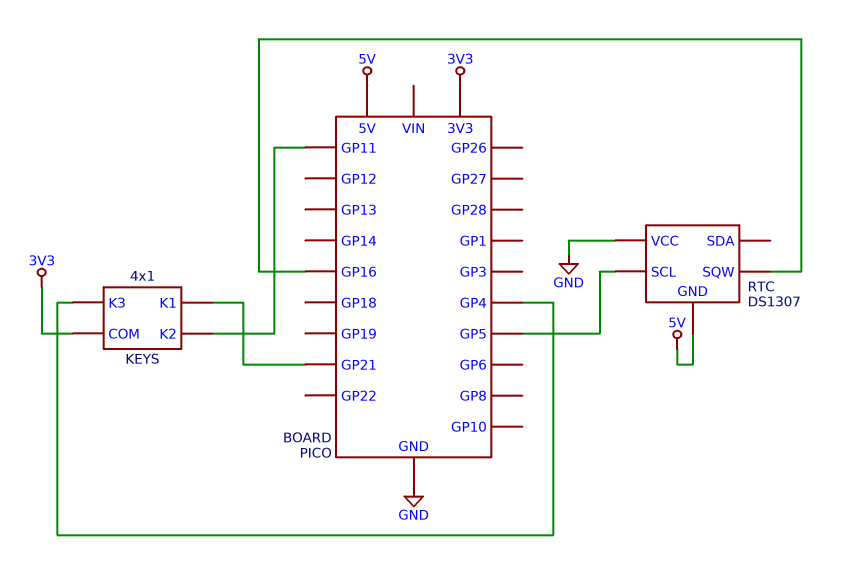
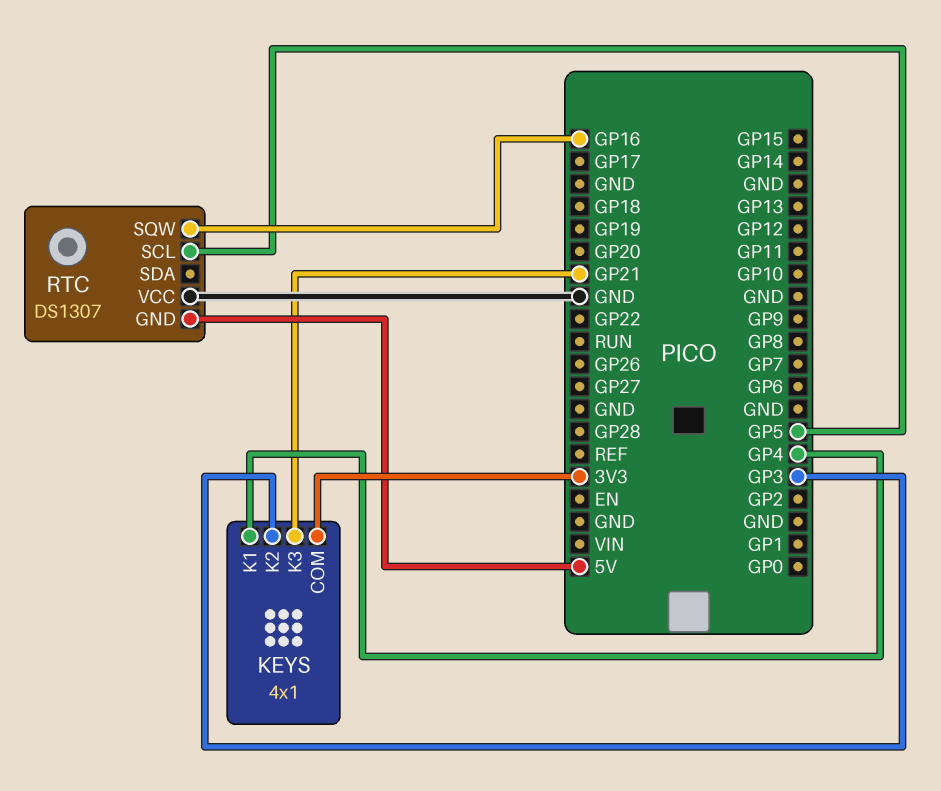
KEYS pin K1: GP21 -> GP4
KEYS pin K2: GP11 -> GP3
KEYS pin K3: GP4 -> GP21

